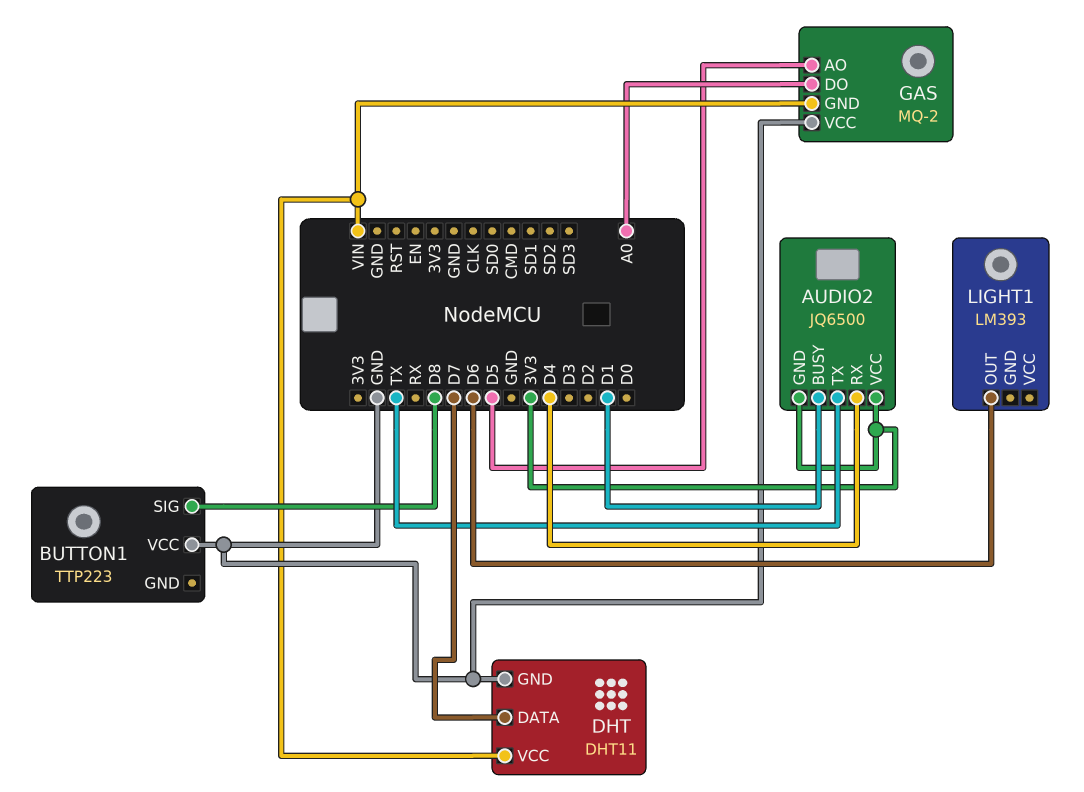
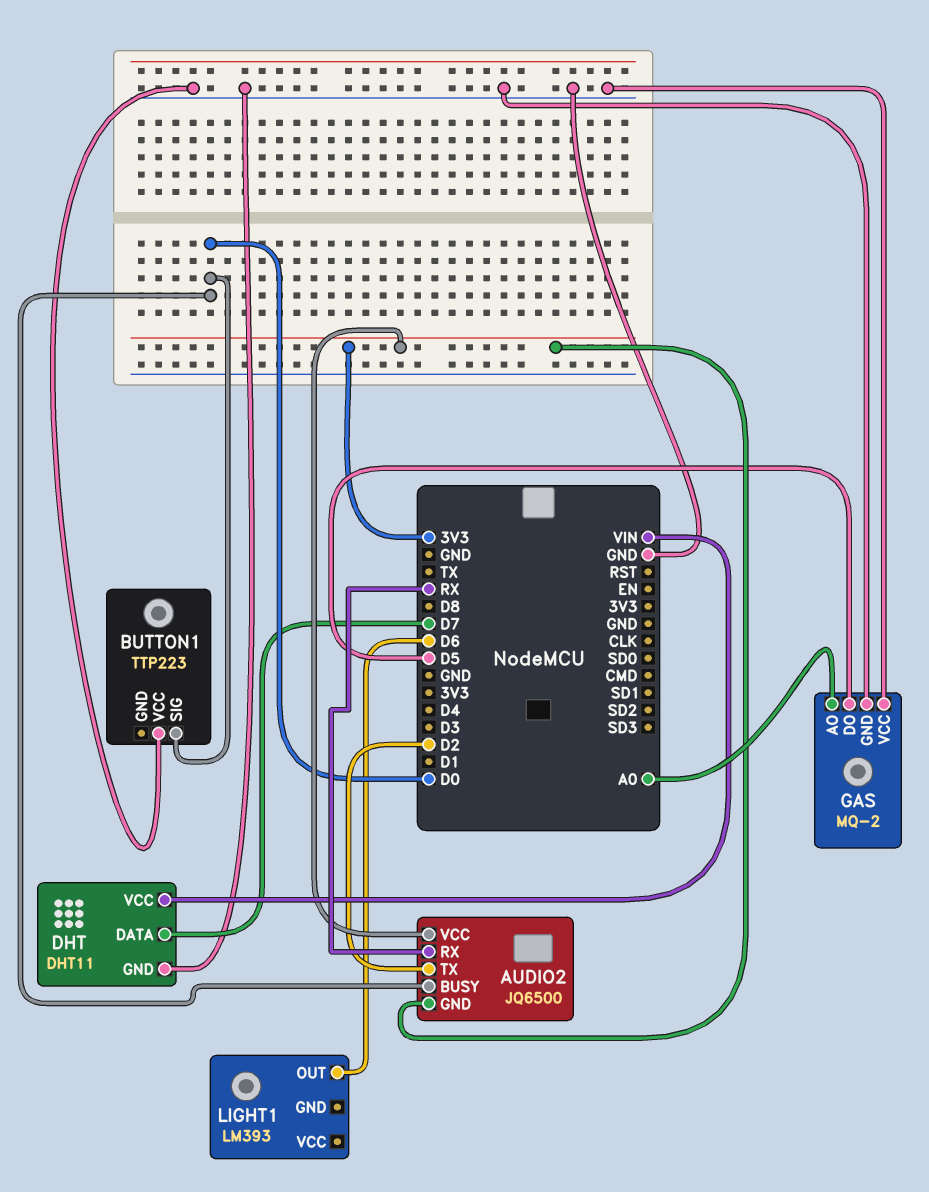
AUDIO2 pin BUSY: D1 -> D0
AUDIO2 pin RX: D4 -> RX
AUDIO2 pin TX: TX -> D2
BUTTON1 pin SIG: D8 -> D0
GAS pin AO: D5 -> A0
GAS pin DO: A0 -> D5
GAS pin GND: VIN -> GND

